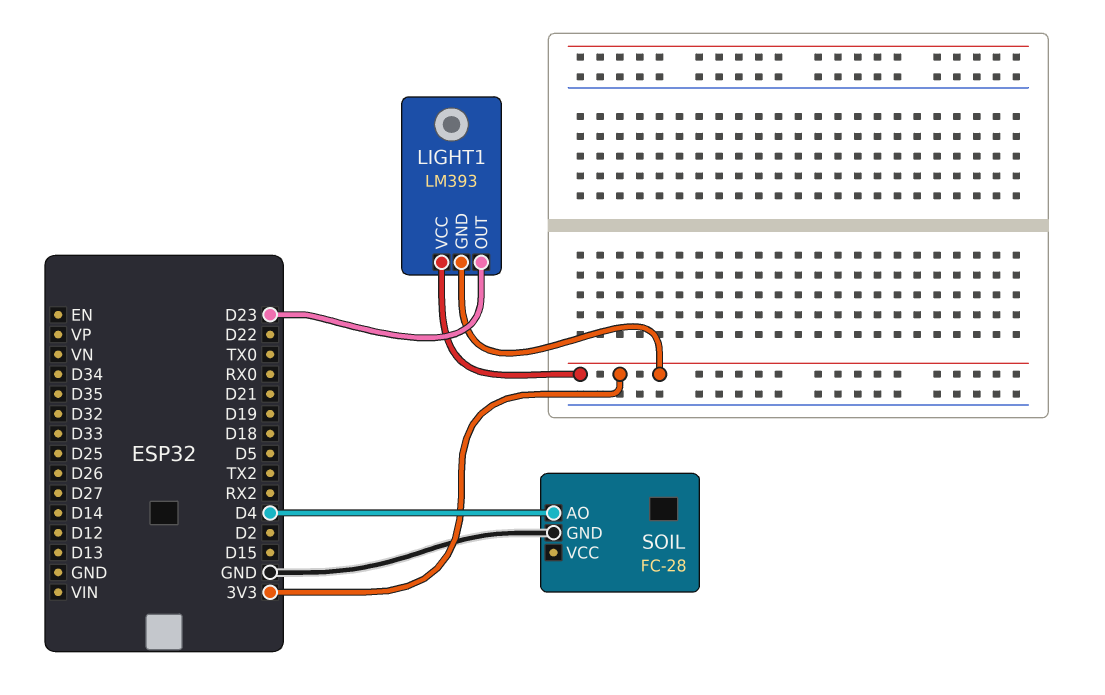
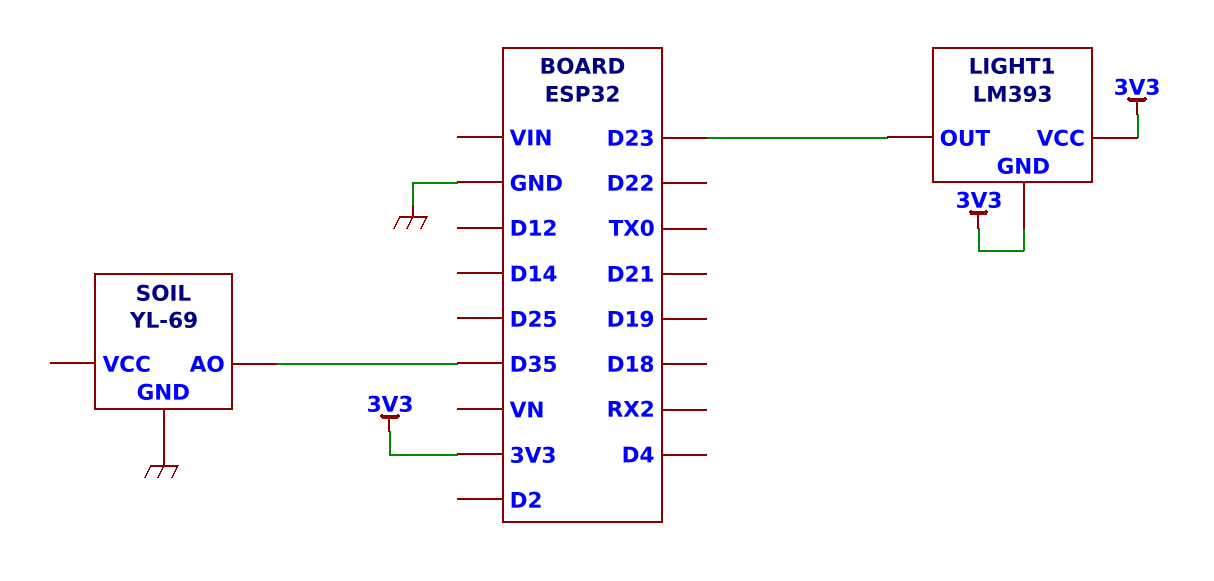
SOIL: FC-28 -> YL-69
SOIL pin AO: D4 -> D35

